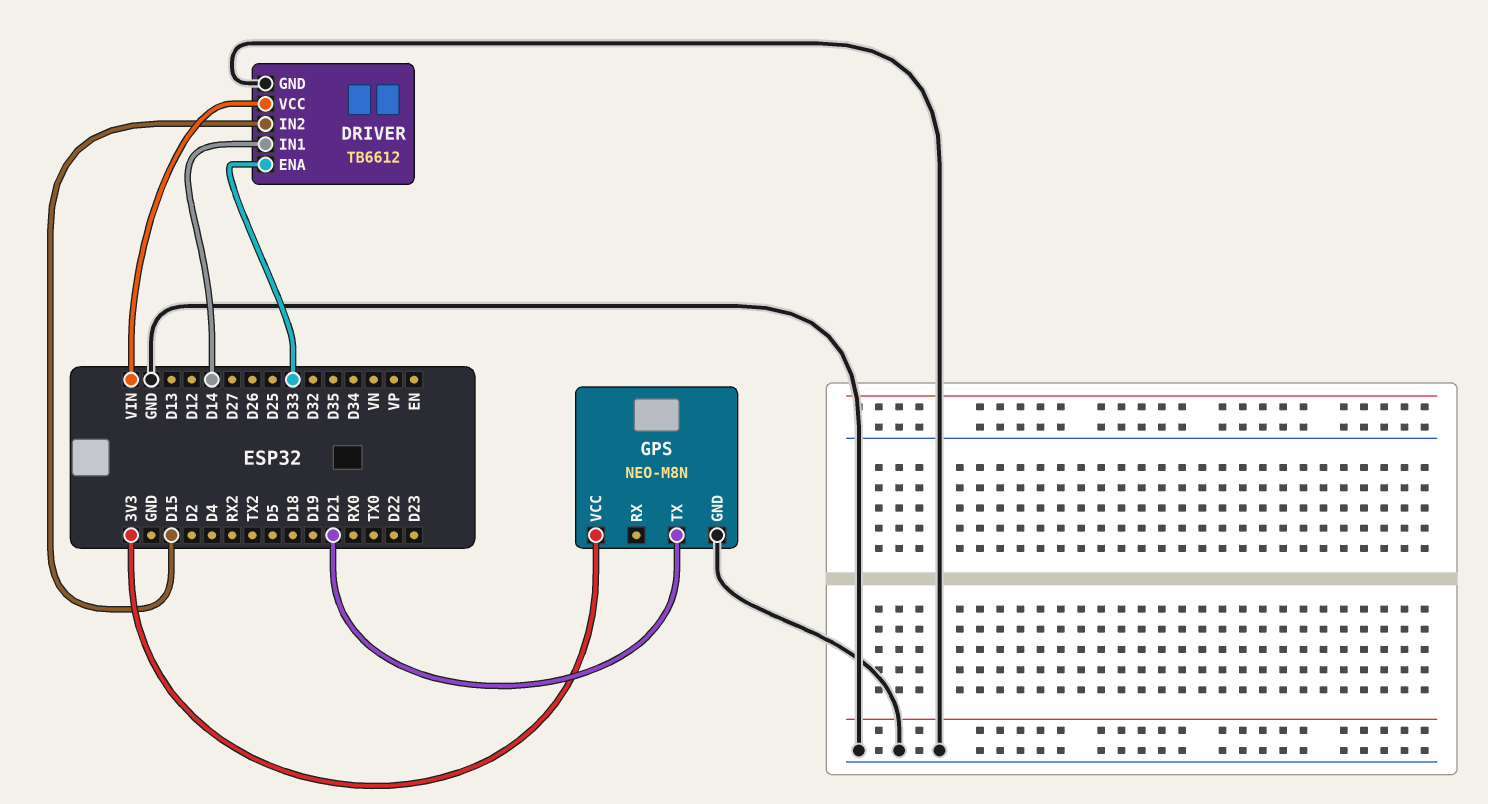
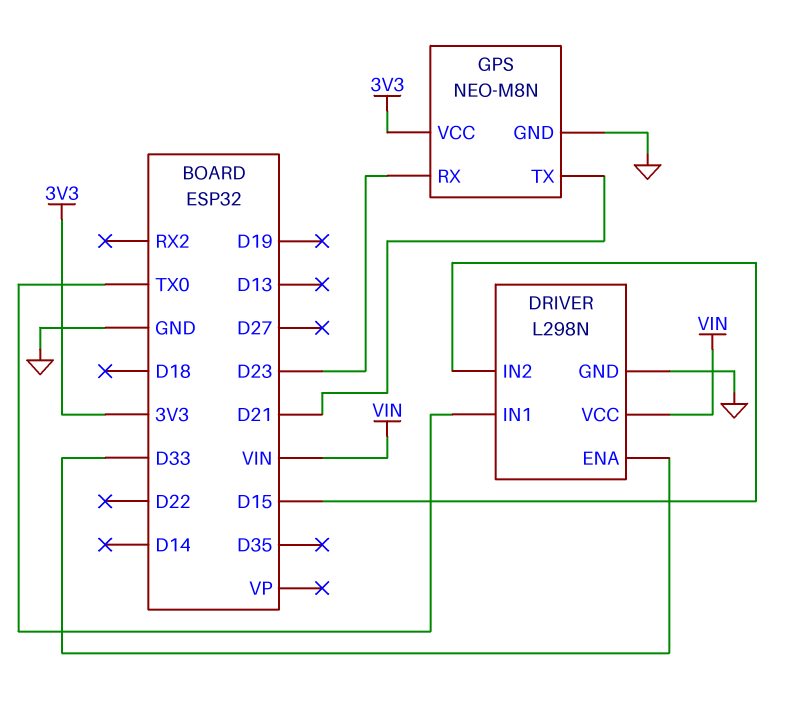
DRIVER: TB6612 -> L298N
DRIVER pin IN1: D14 -> TX0
GPS pin RX: none -> D23

